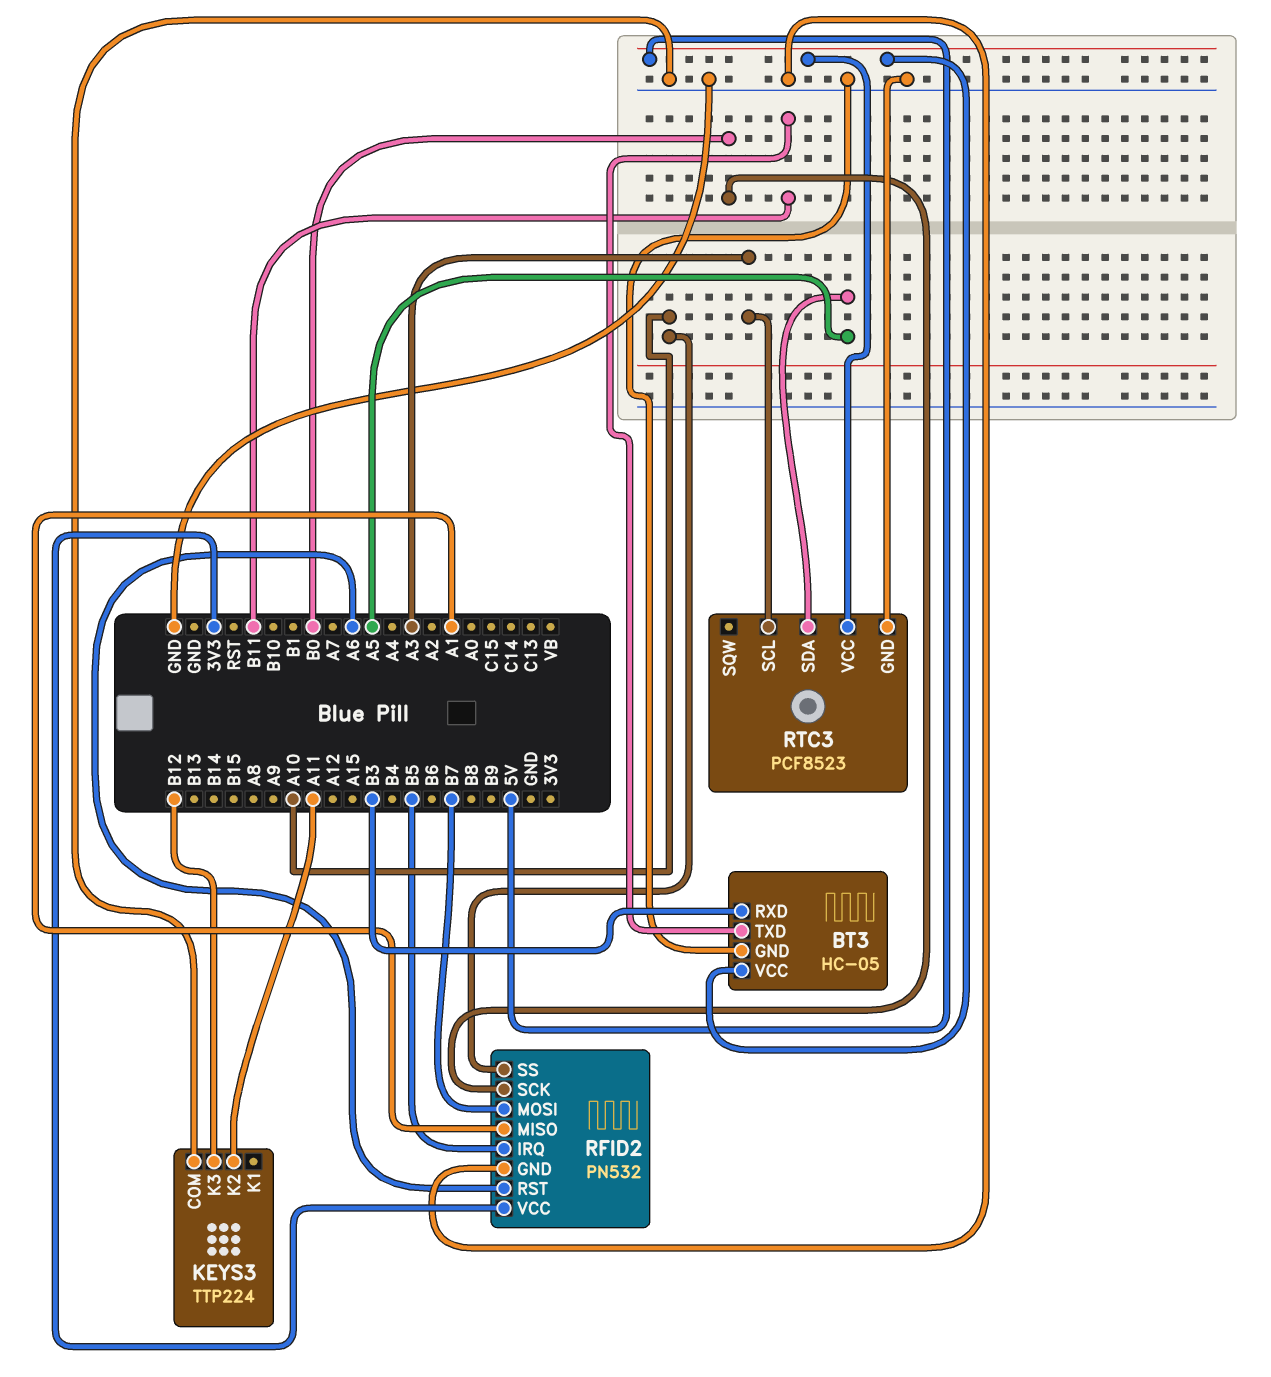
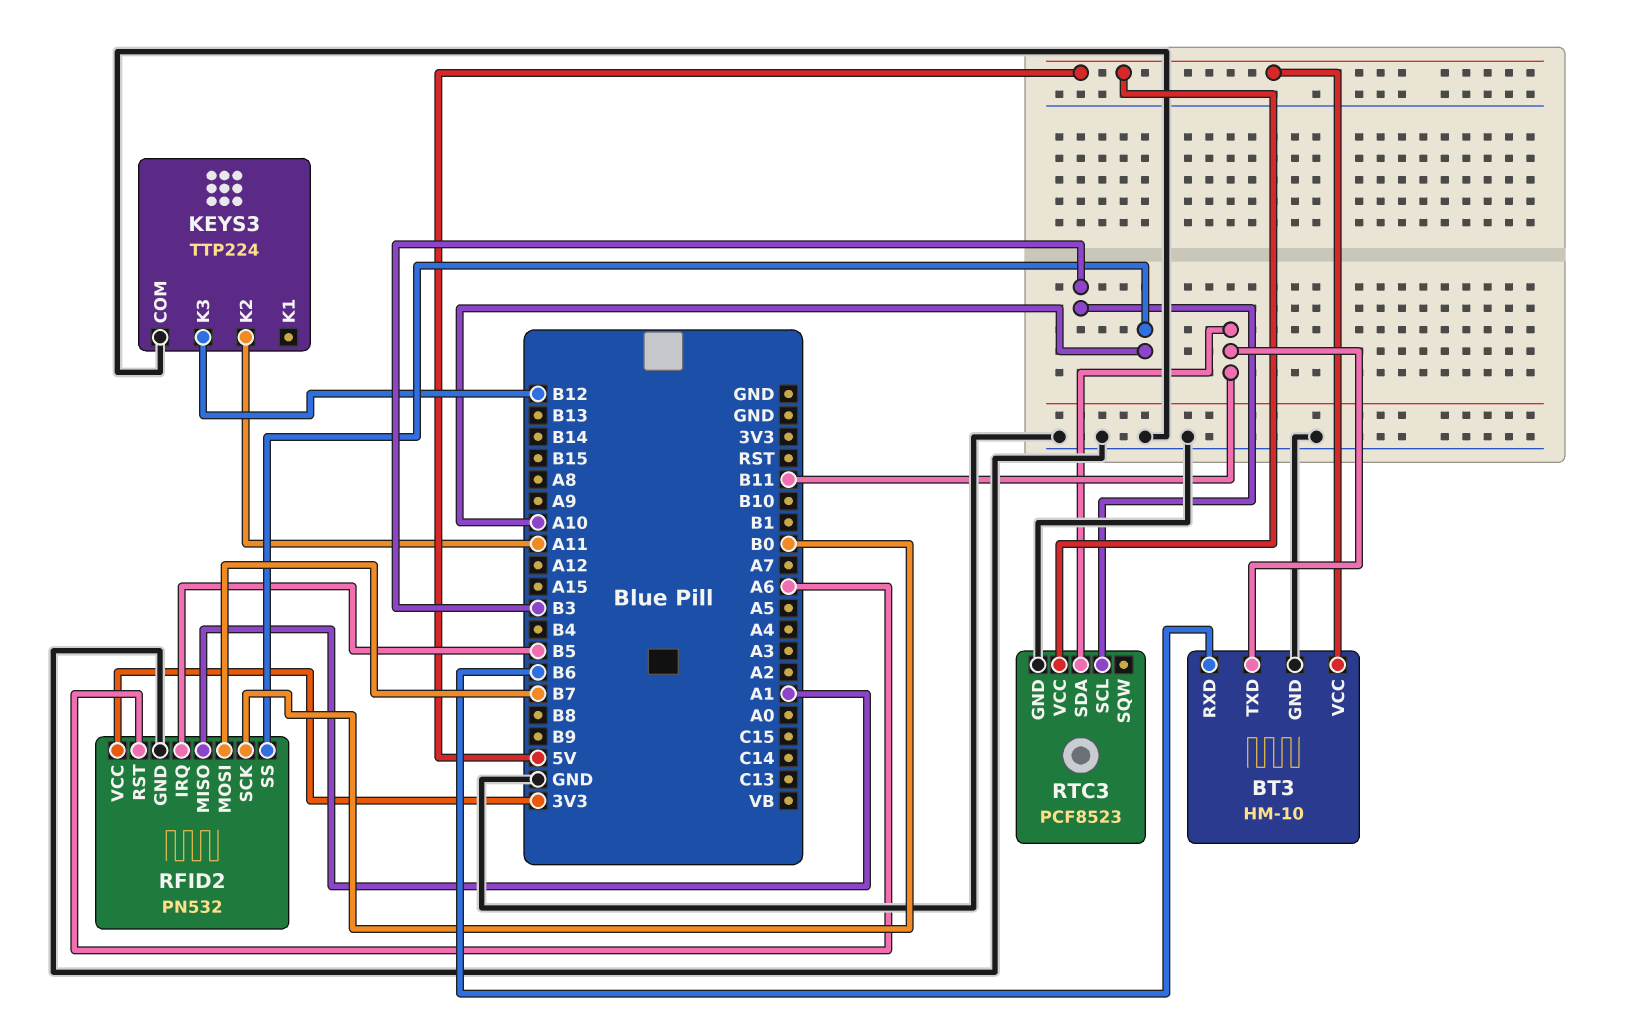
BT3: HC-05 -> HM-10
BT3 pin RXD: B3 -> B6
RTC3 pin SCL: A3 -> B3
RTC3 pin SDA: A5 -> B11

